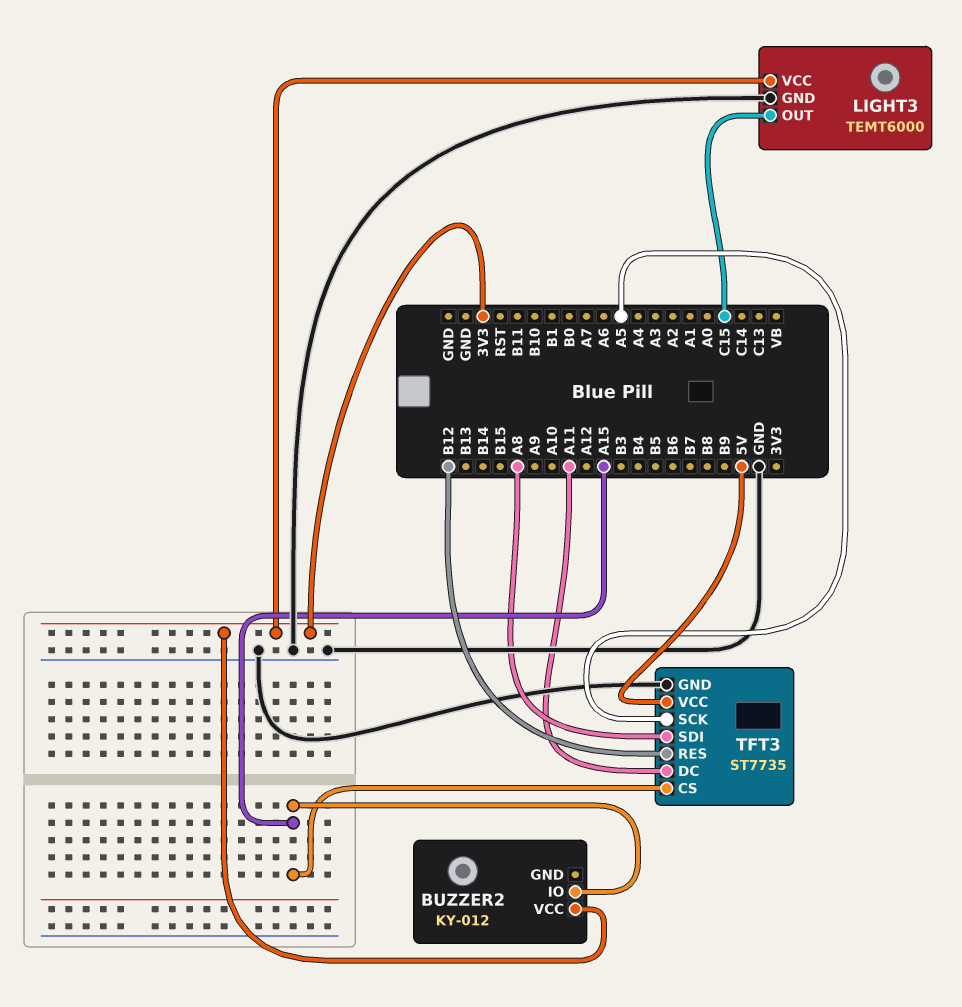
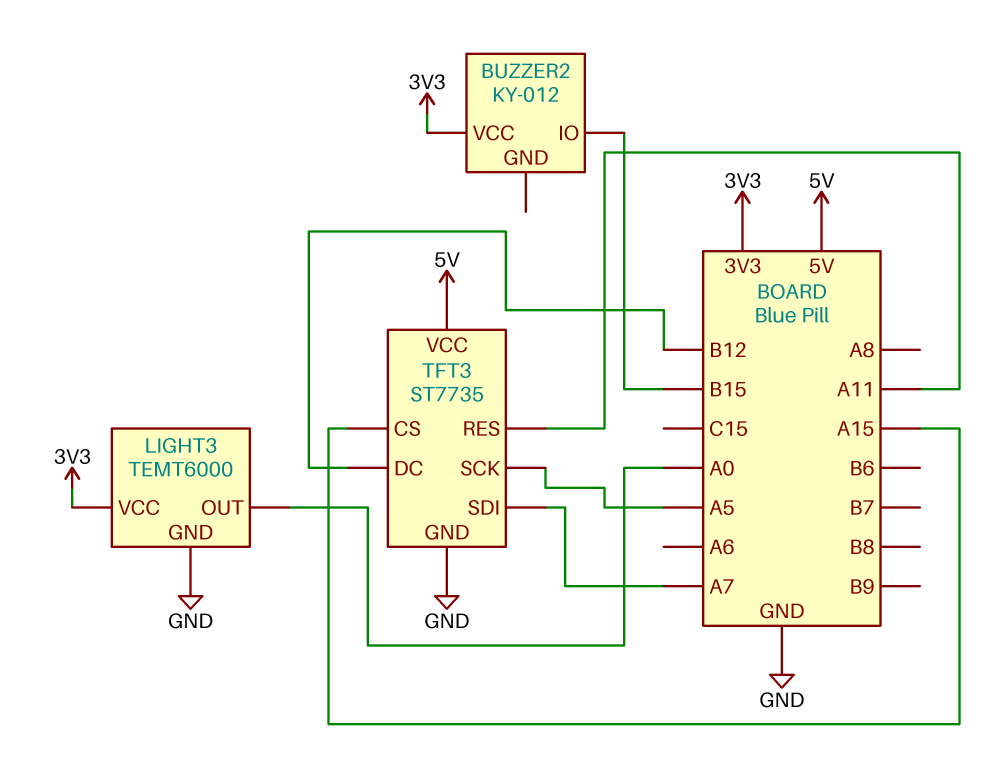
BUZZER2 pin IO: A15 -> B15
LIGHT3 pin OUT: C15 -> A0
TFT3 pin DC: A11 -> B12
TFT3 pin RES: B12 -> A11
TFT3 pin SDI: A8 -> A7

